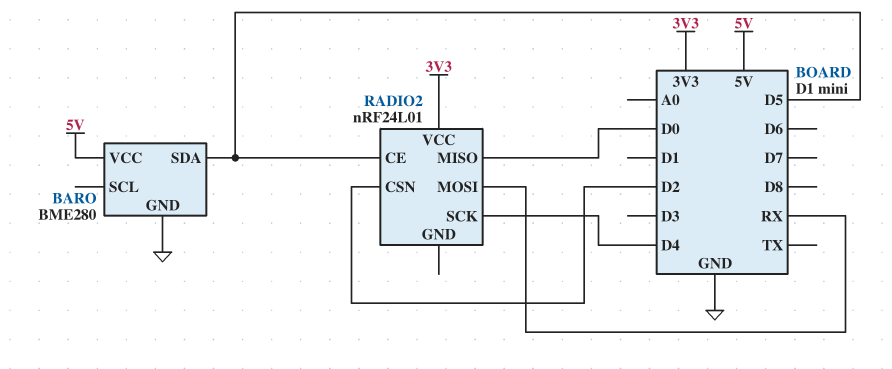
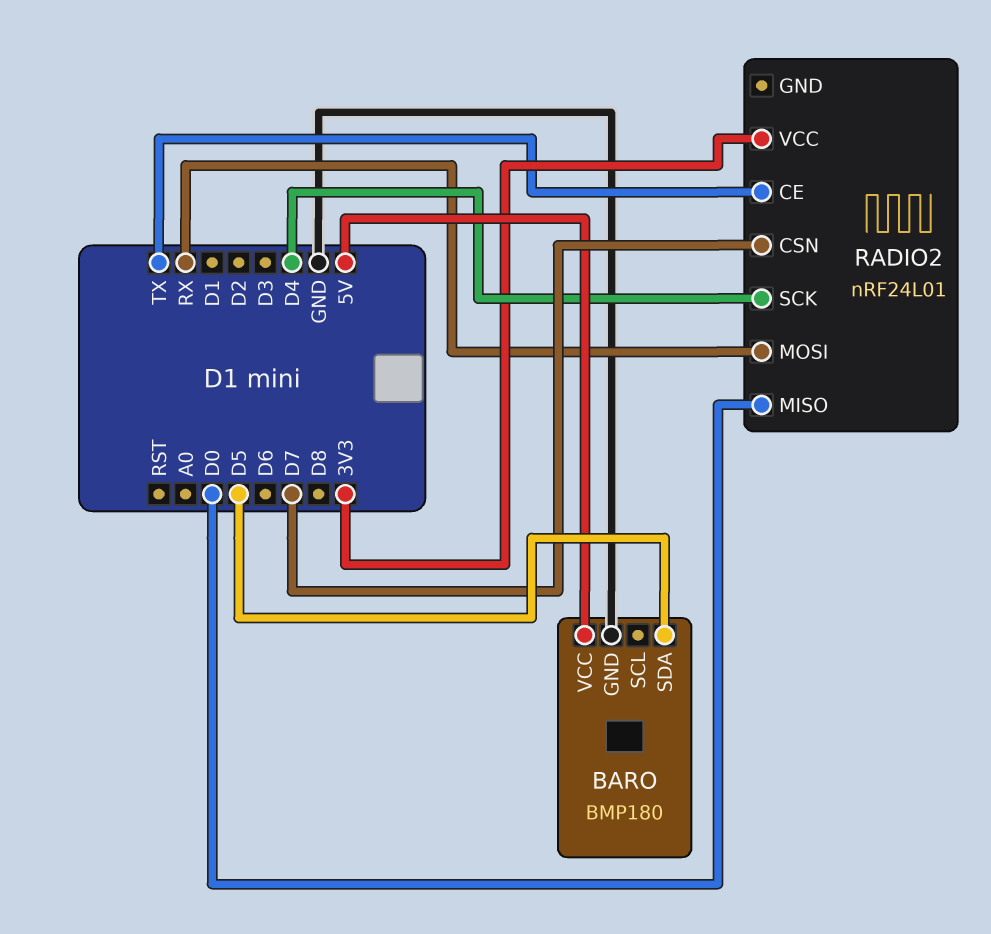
BARO: BME280 -> BMP180
RADIO2 pin CE: D5 -> TX
RADIO2 pin CSN: D2 -> D7

